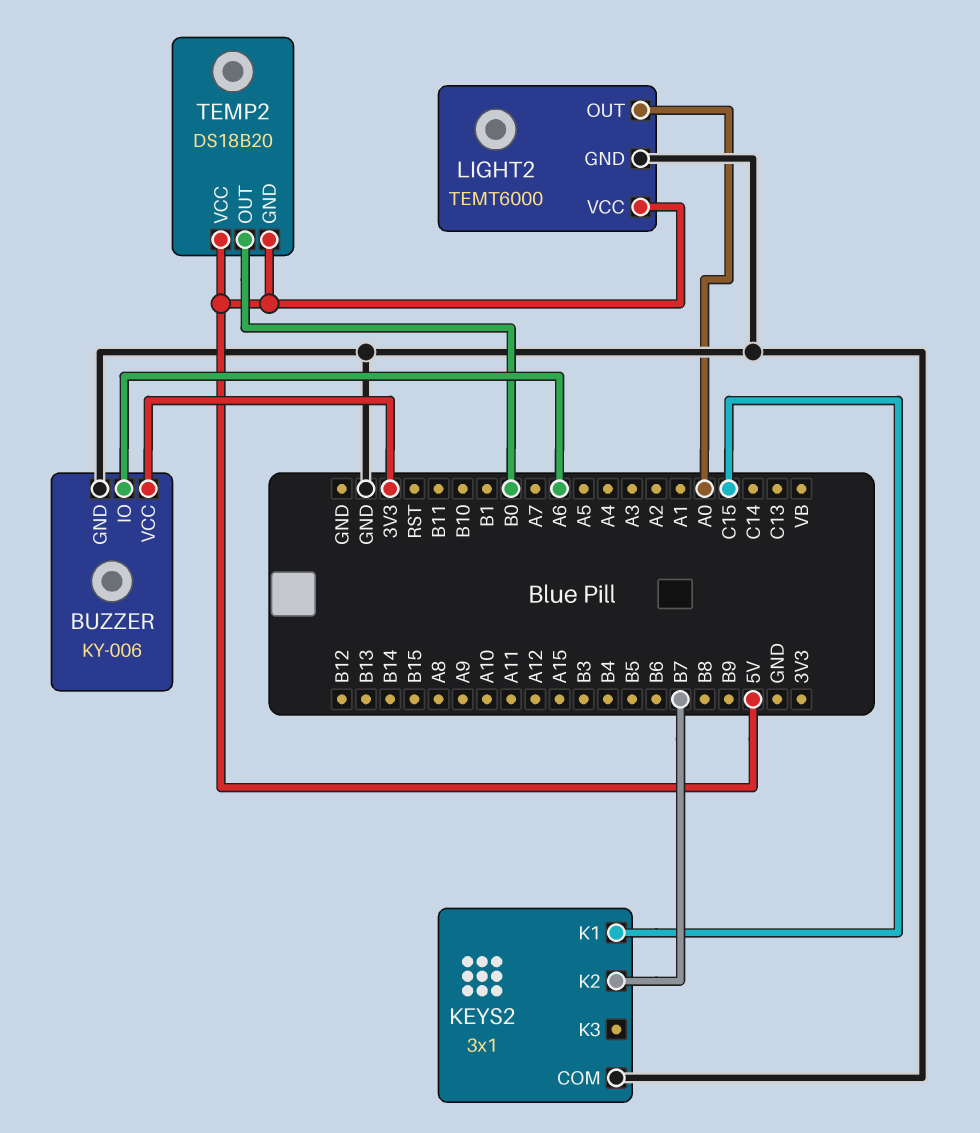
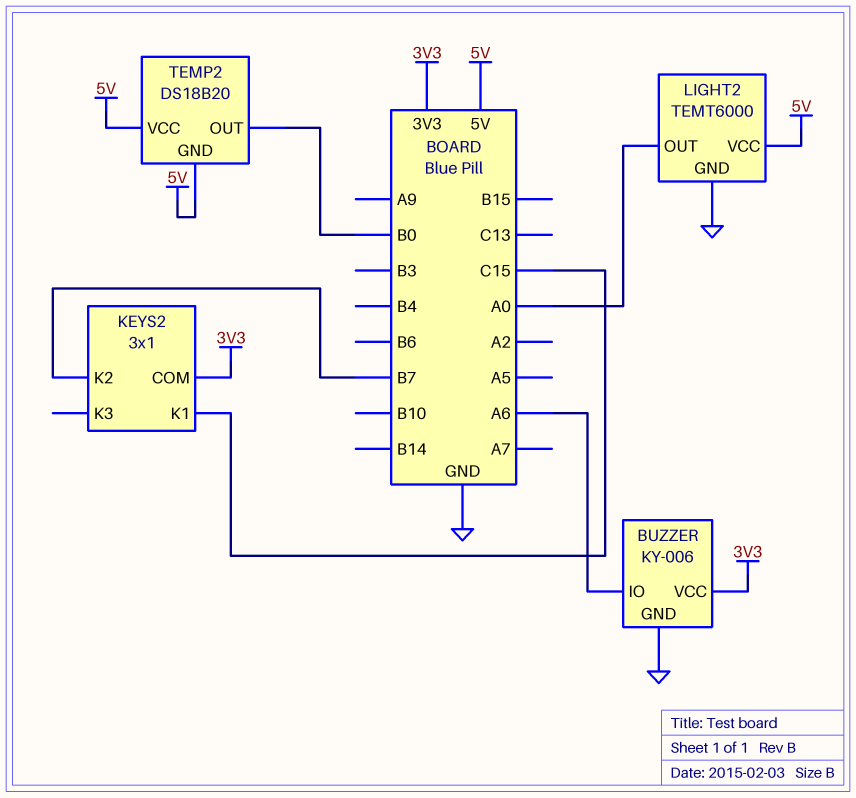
KEYS2 pin COM: GND -> 3V3

